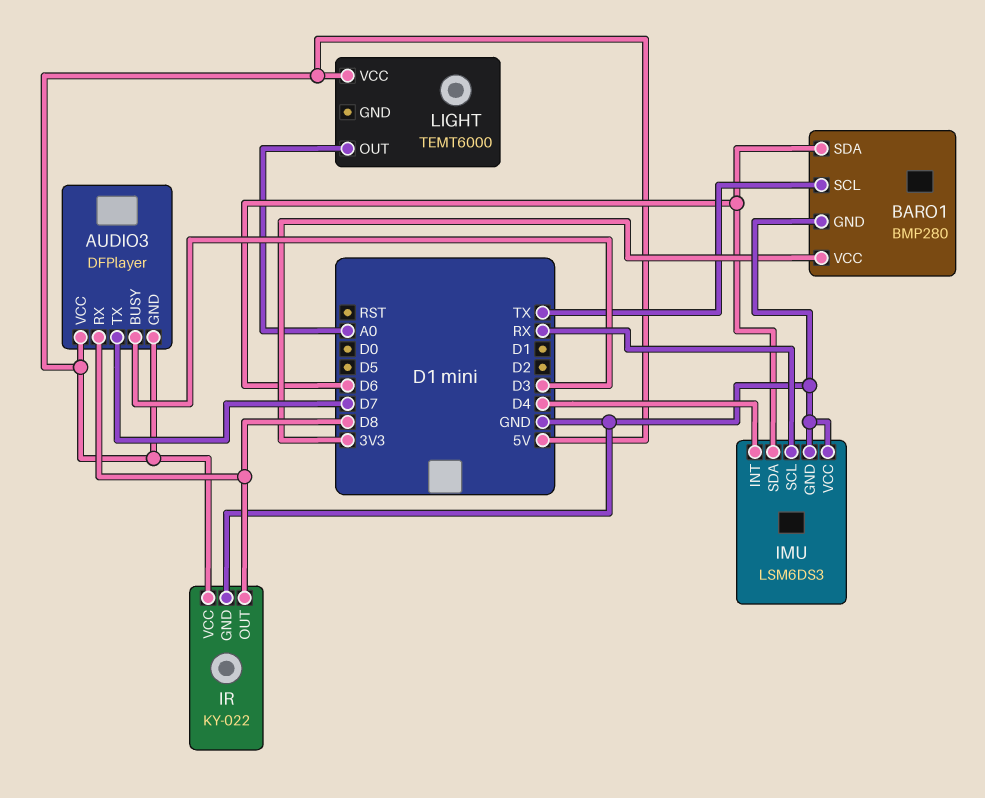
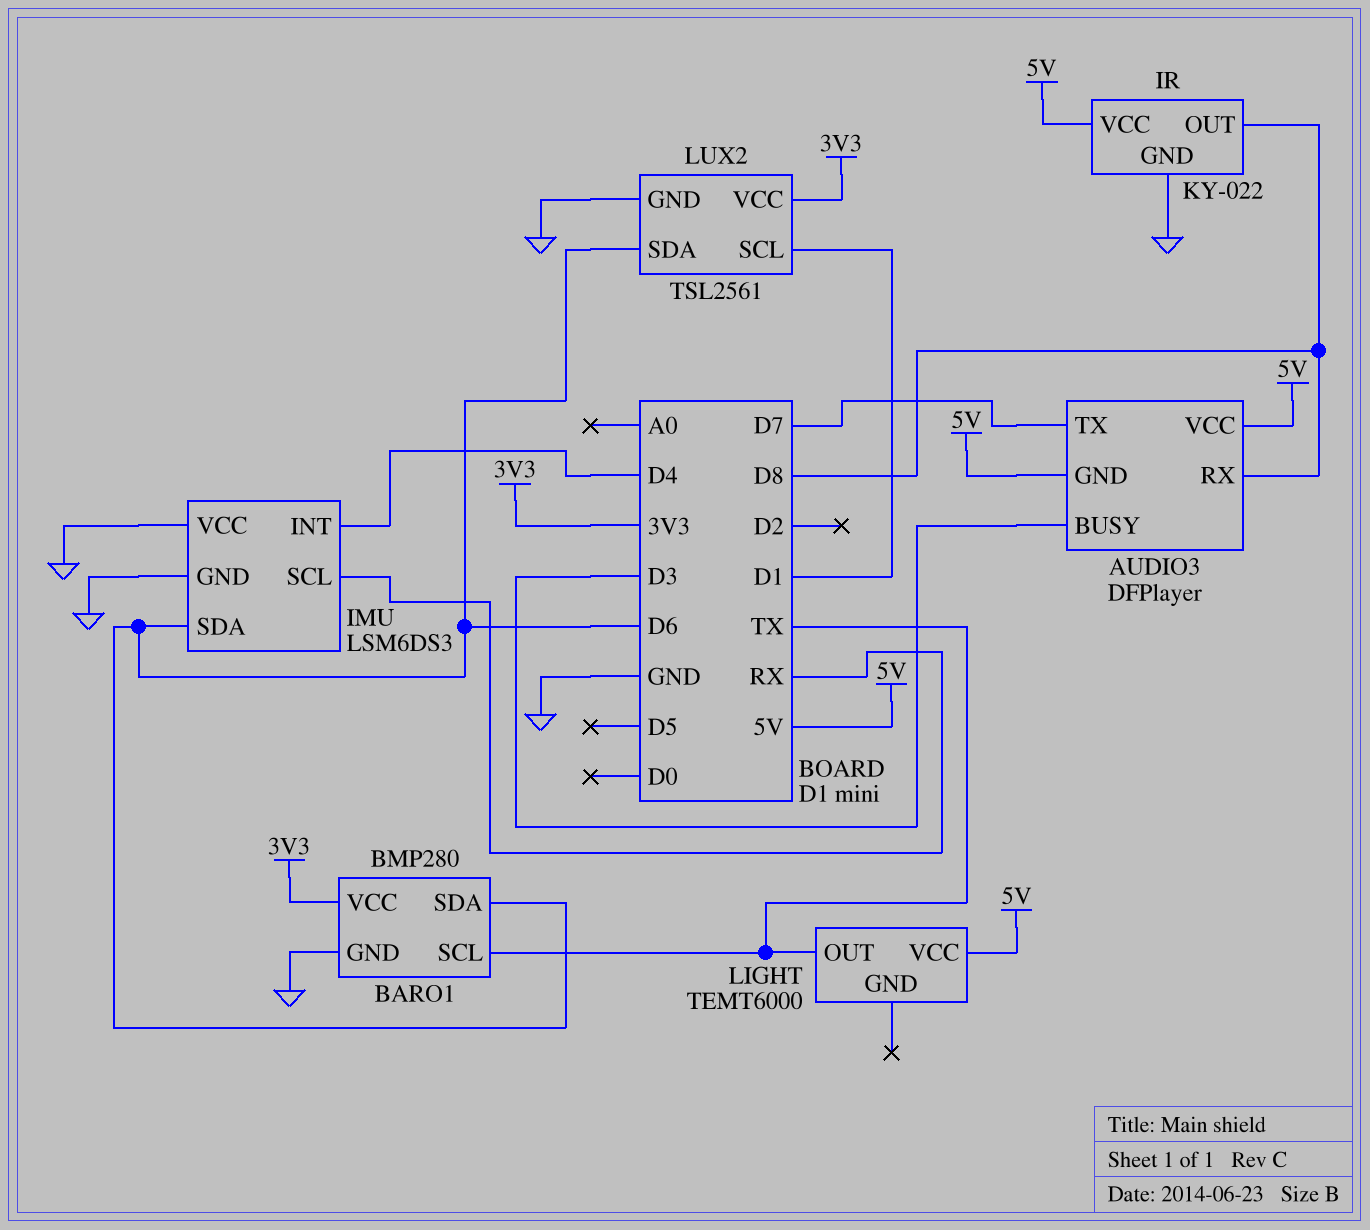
LIGHT pin OUT: A0 -> TX
LUX2: none -> TSL2561
LUX2 pin GND: none -> GND
LUX2 pin SCL: none -> D1
LUX2 pin SDA: none -> D6
LUX2 pin VCC: none -> 3V3

